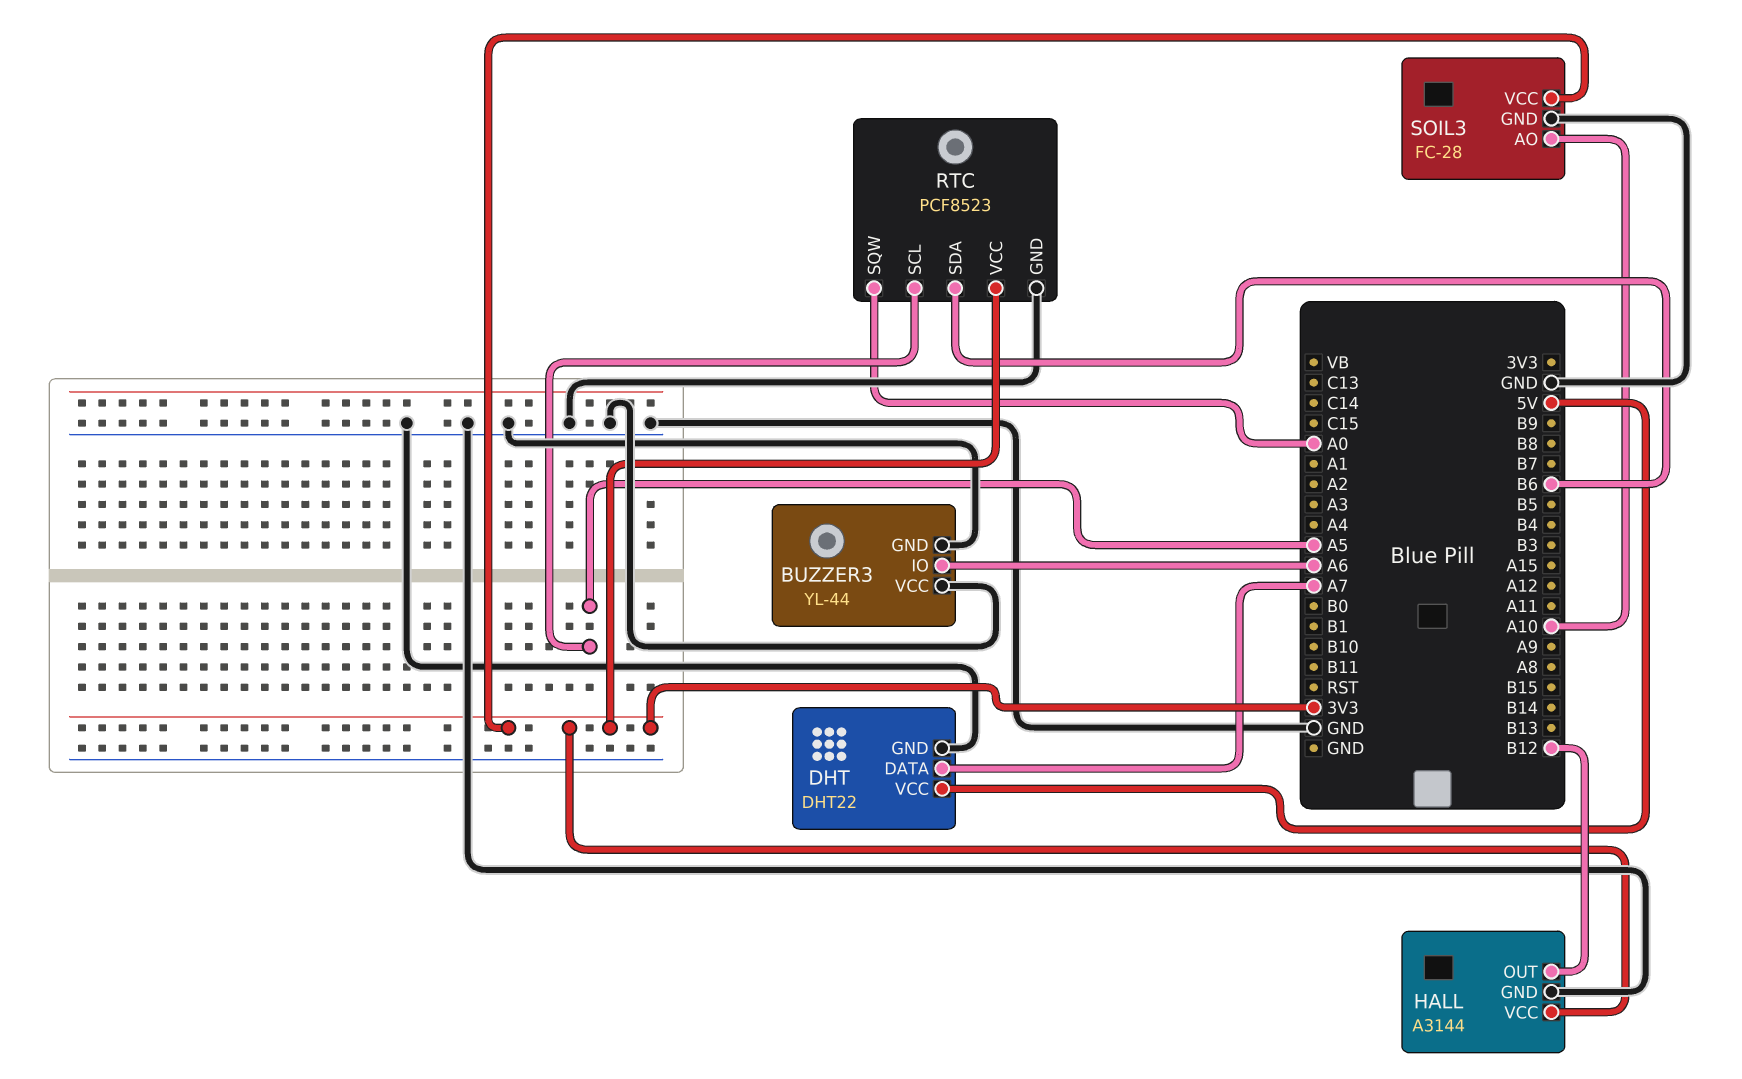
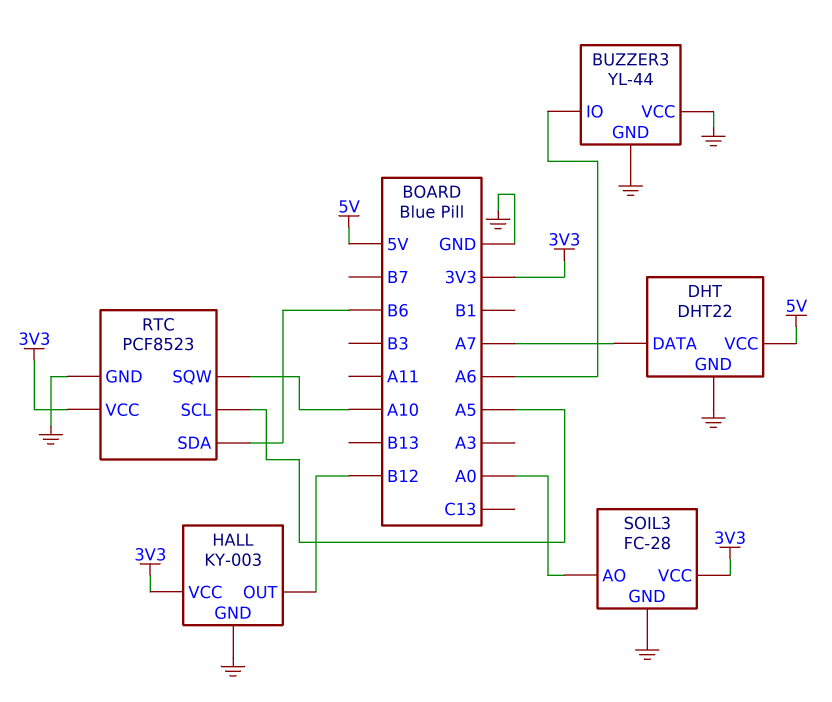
HALL: A3144 -> KY-003
RTC pin SQW: A0 -> A10
SOIL3 pin AO: A10 -> A0

